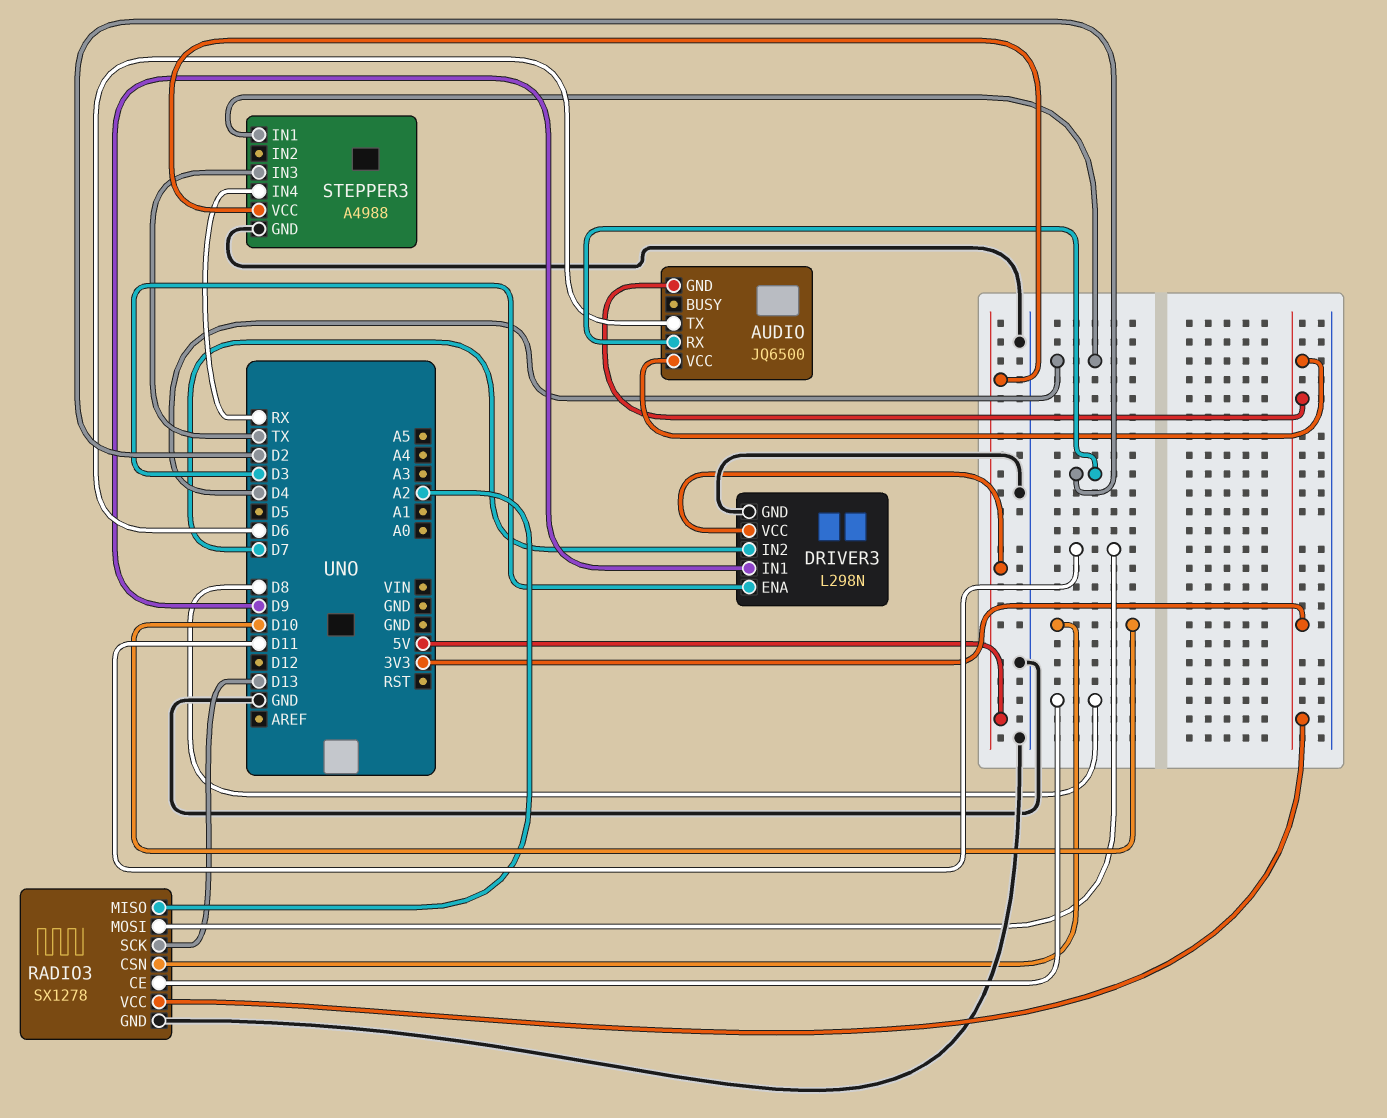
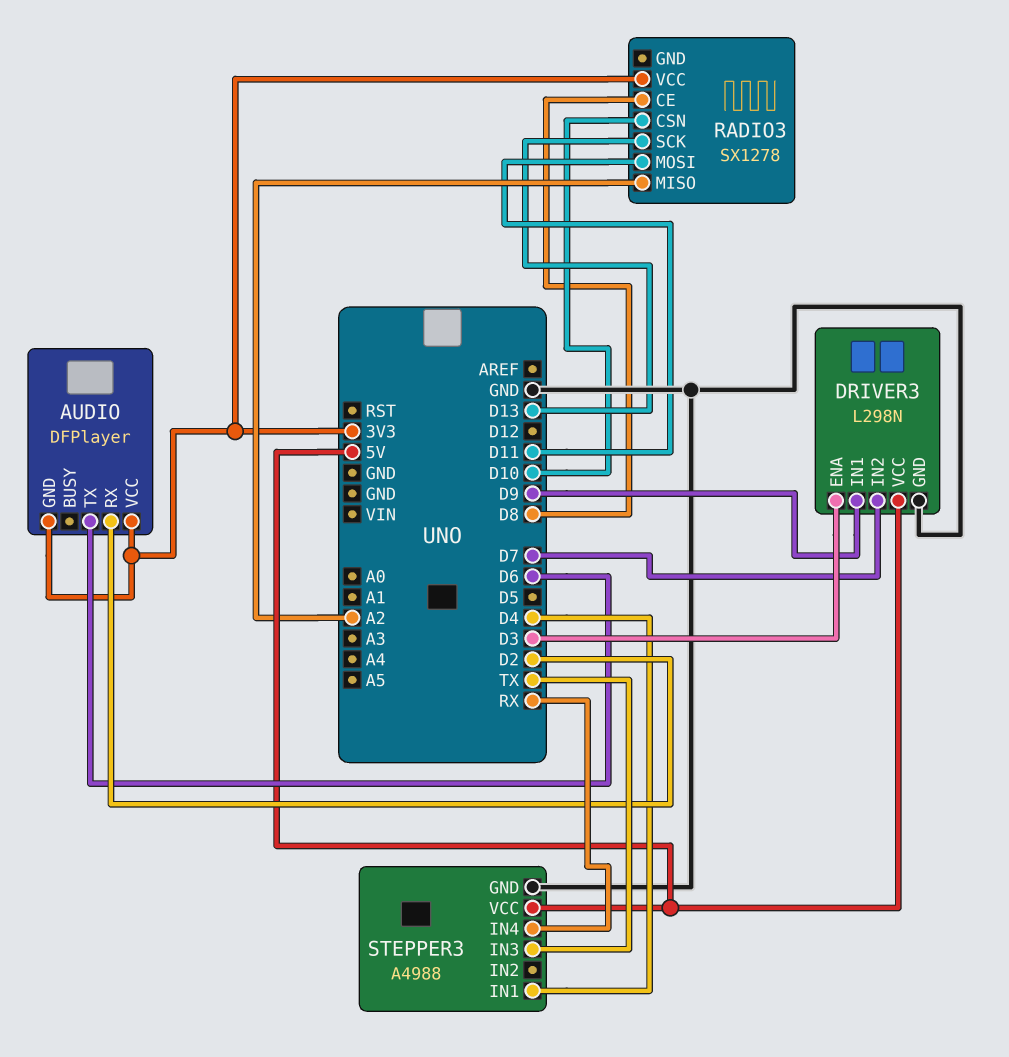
AUDIO: JQ6500 -> DFPlayer
RADIO3 pin GND: GND -> none

